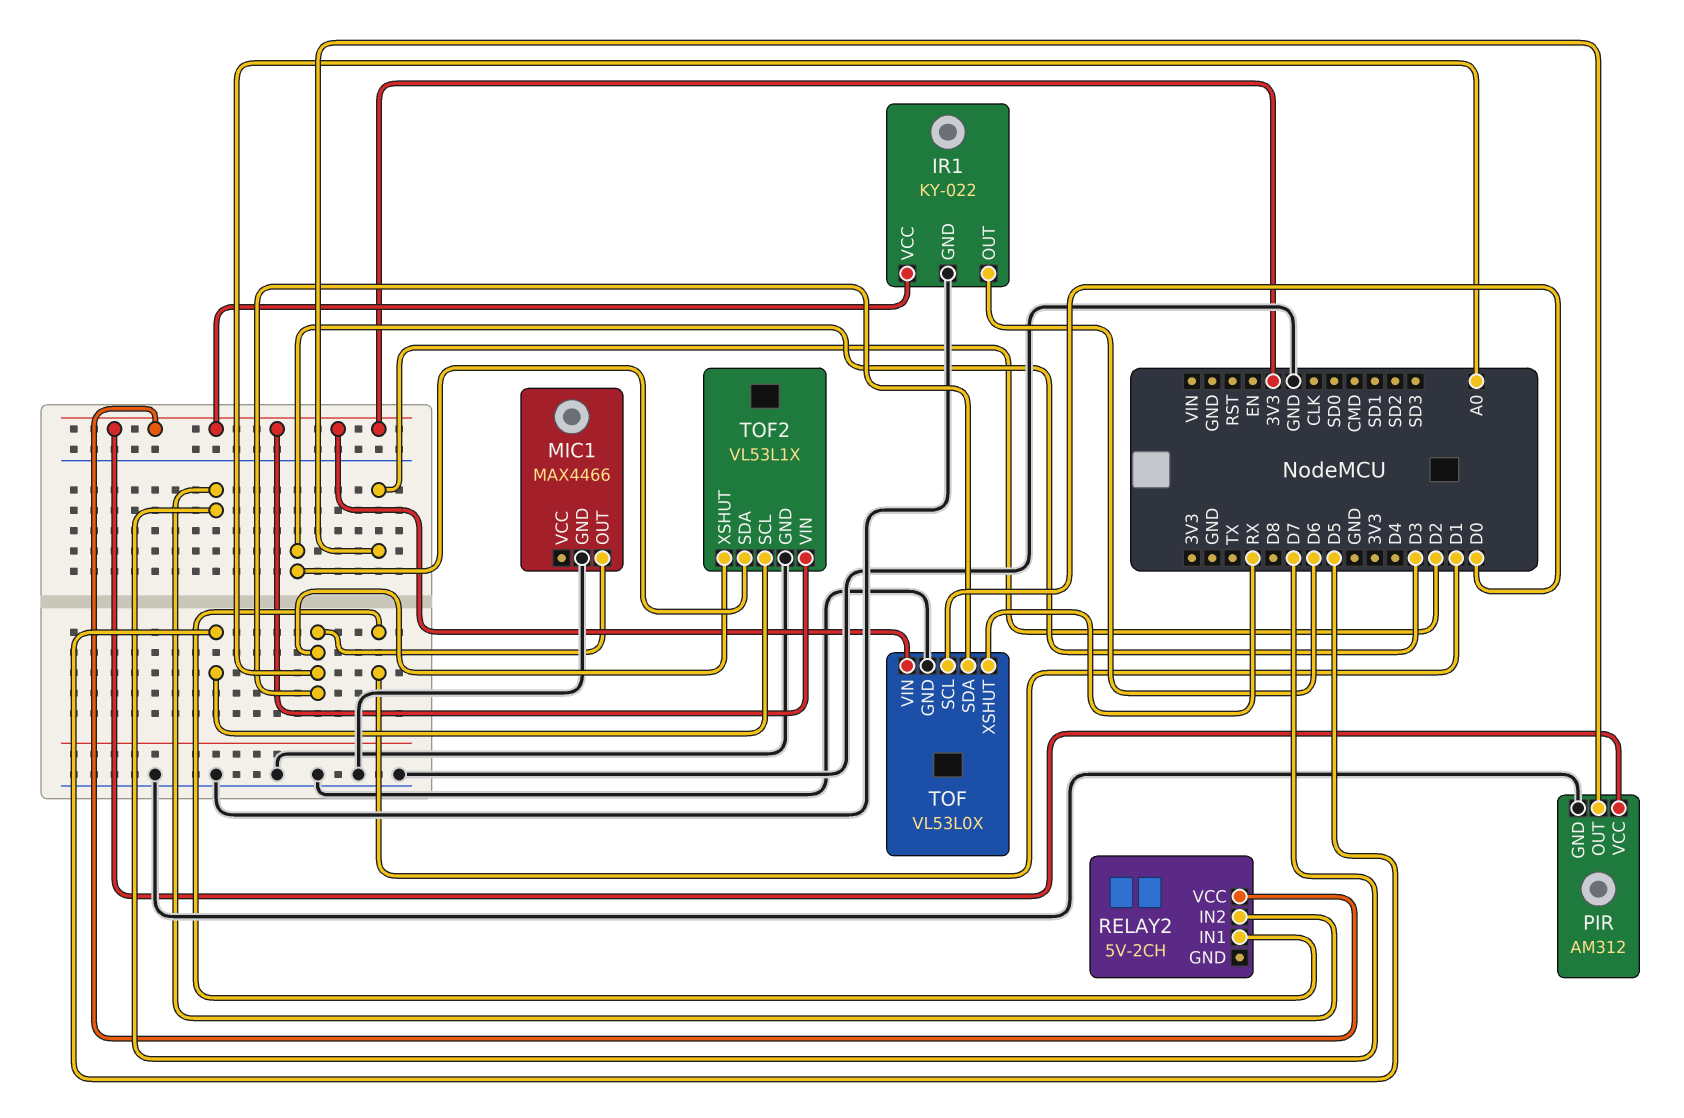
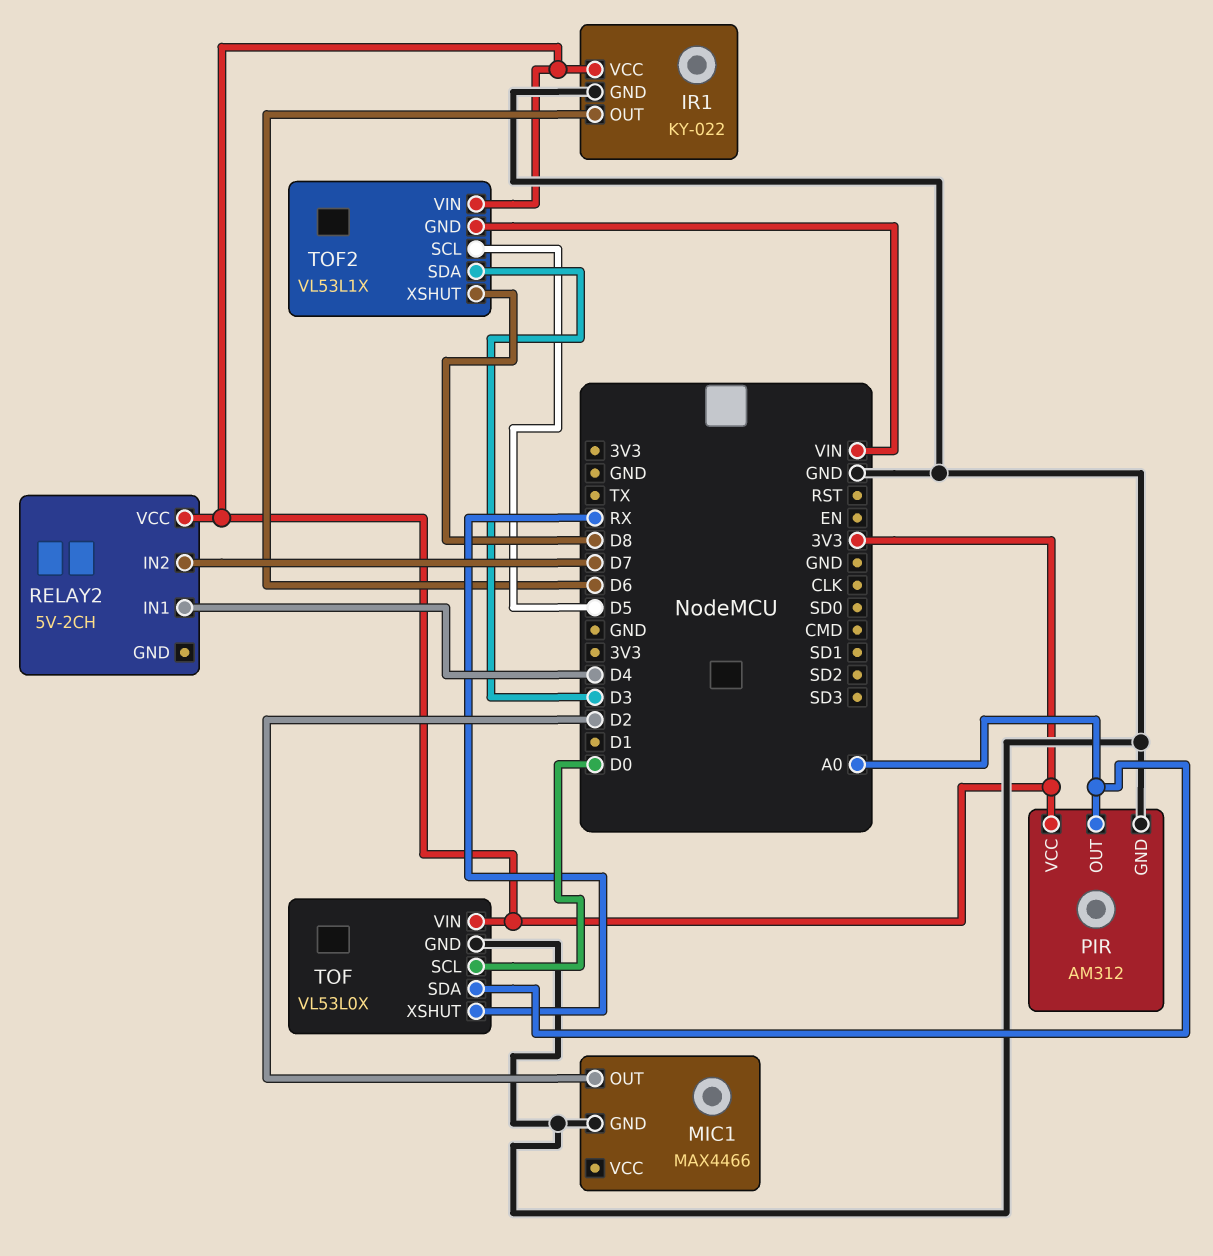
MIC1 pin OUT: A0 -> D2
PIR pin OUT: D2 -> A0
RELAY2 pin IN1: D1 -> D4
TOF2 pin GND: GND -> VIN
TOF2 pin XSHUT: A0 -> D8

